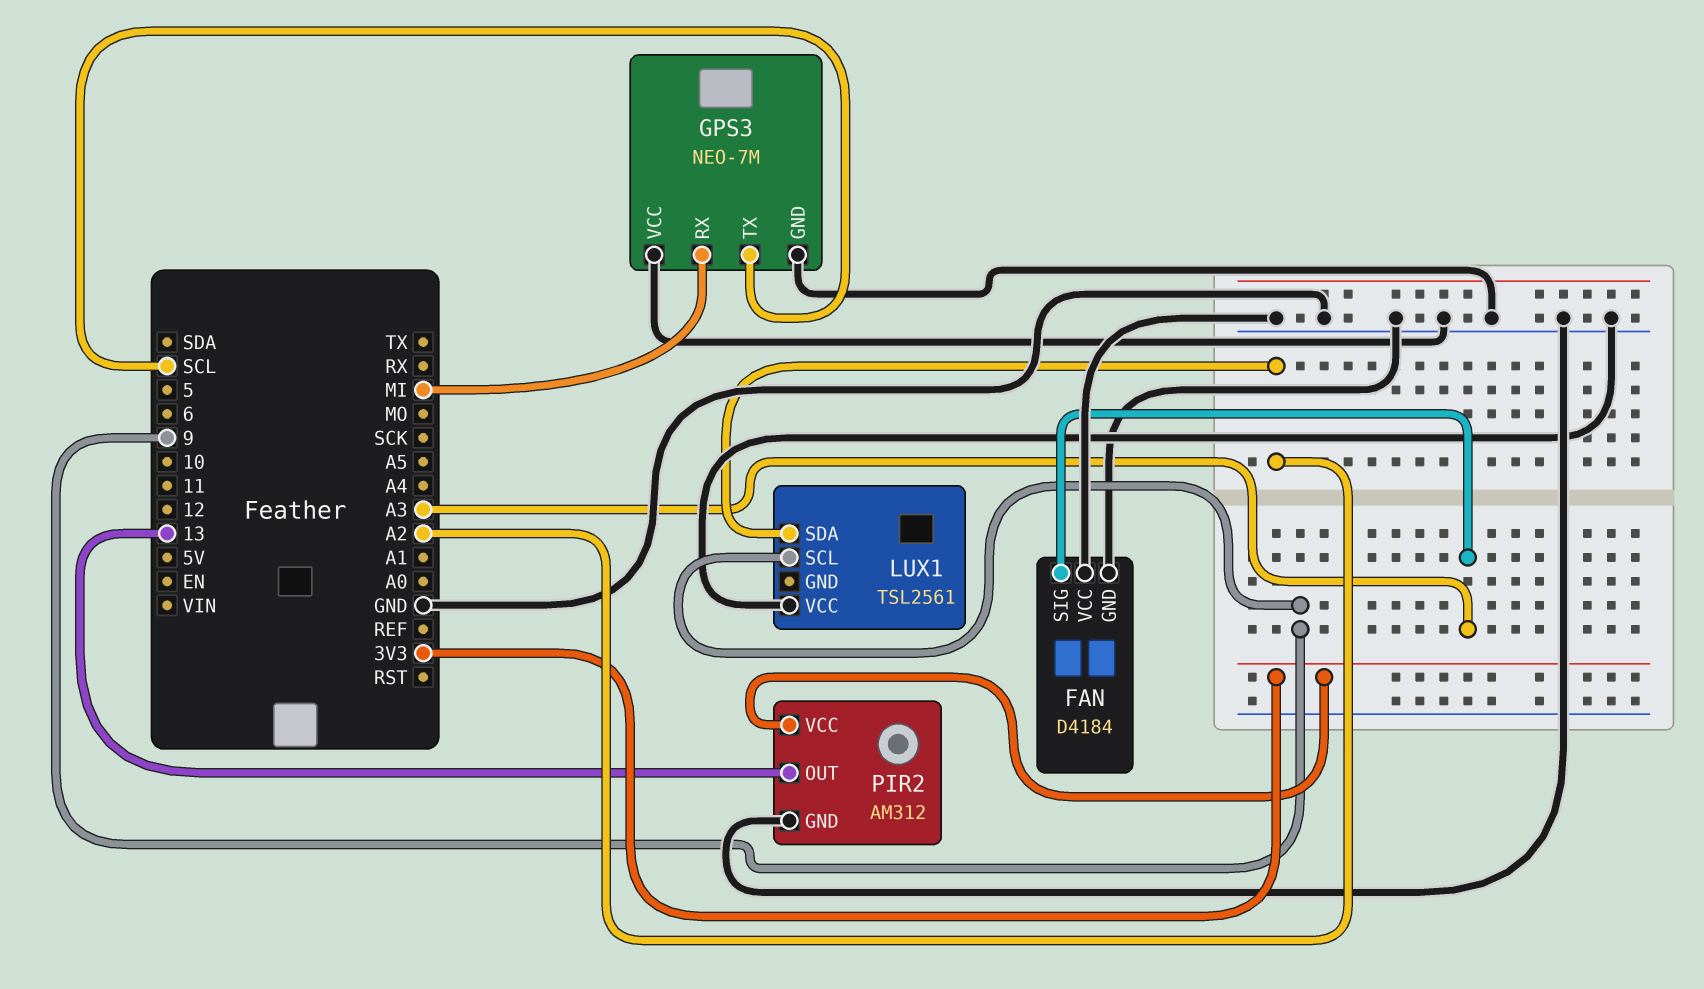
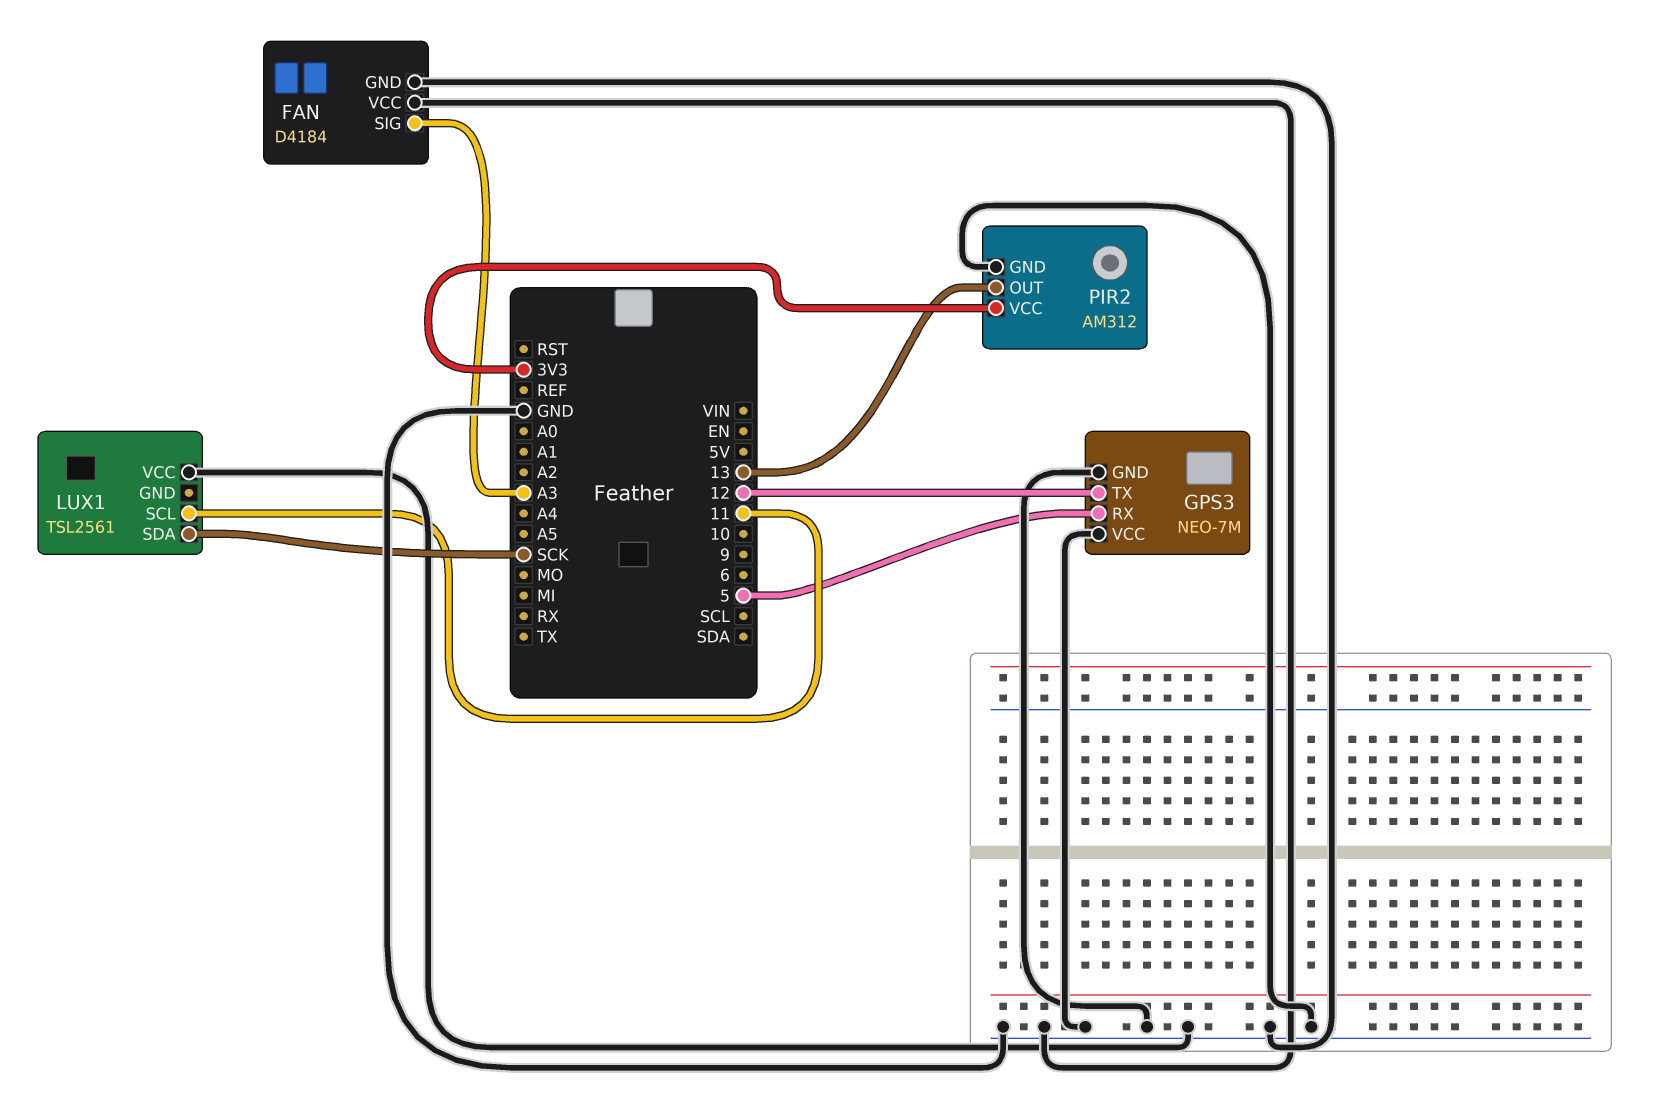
GPS3 pin RX: MI -> 5
GPS3 pin TX: SCL -> 12
LUX1 pin SCL: 9 -> 11
LUX1 pin SDA: A2 -> SCK

